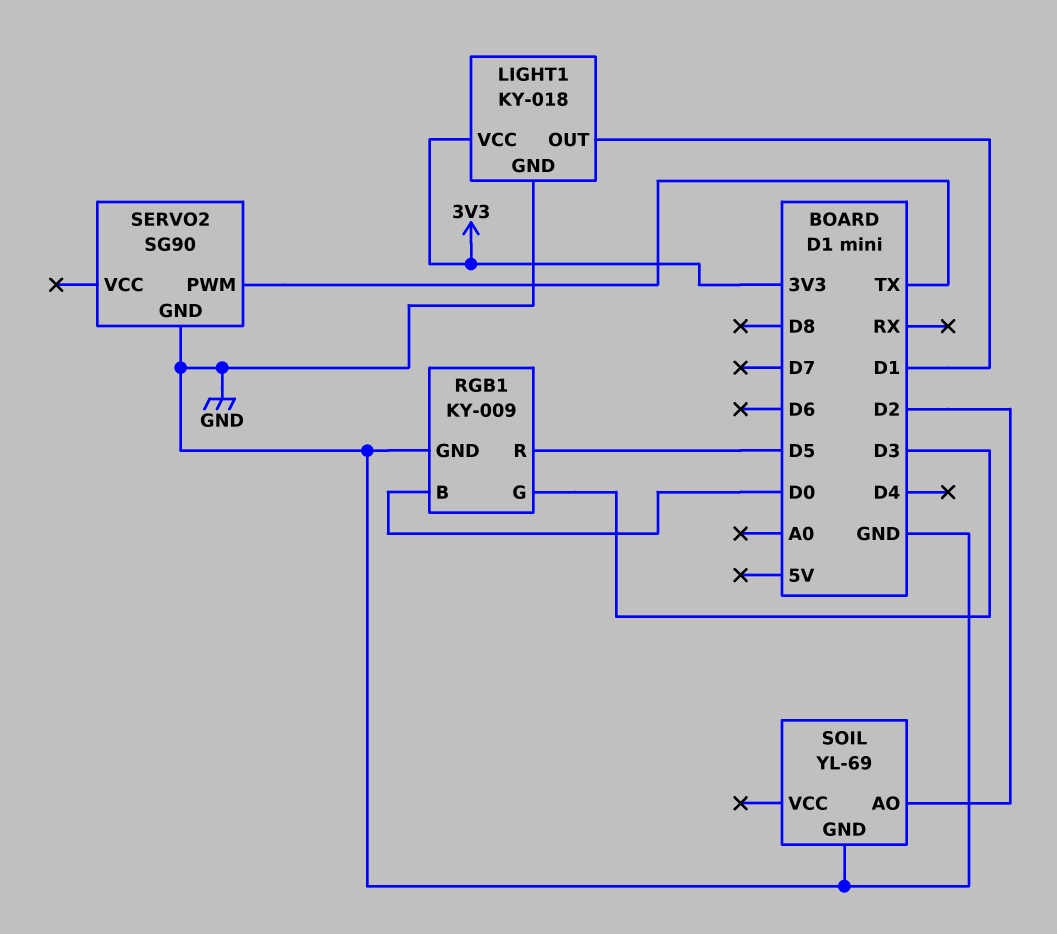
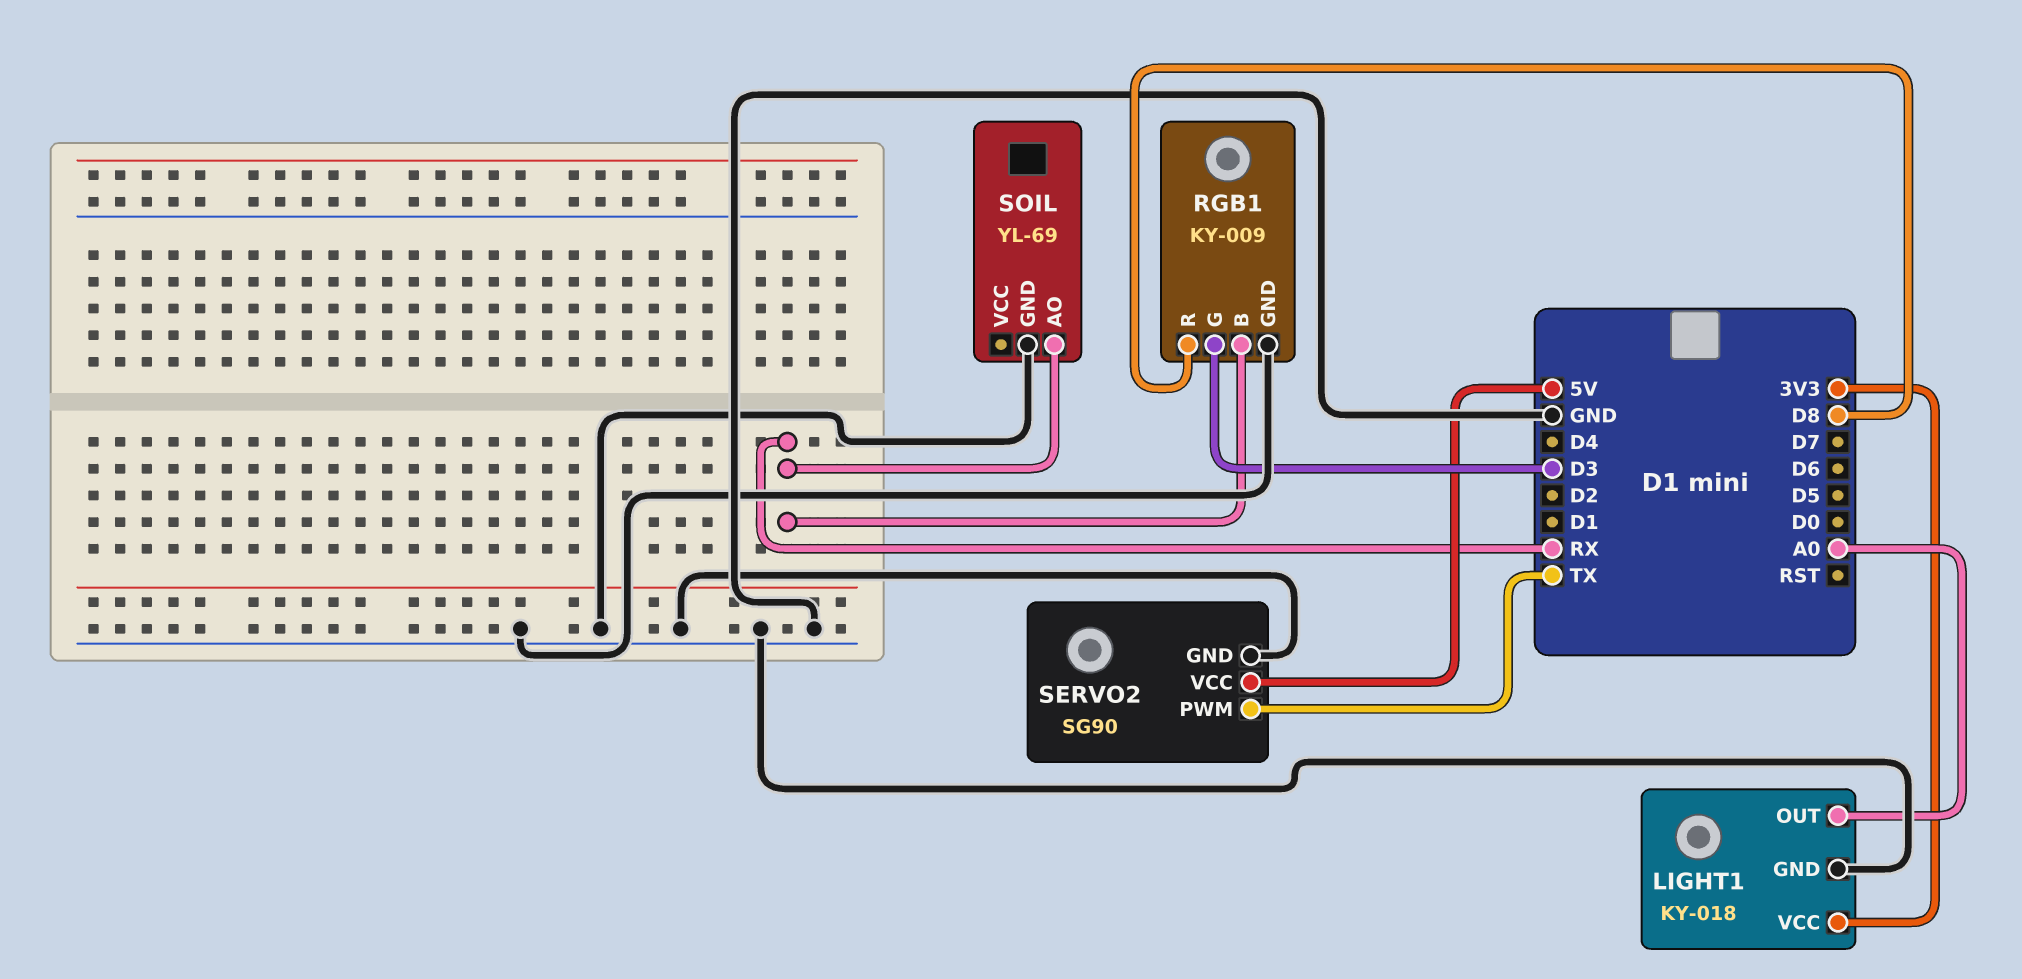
LIGHT1 pin OUT: D1 -> A0
RGB1 pin B: D0 -> RX
RGB1 pin R: D5 -> D8
SERVO2 pin VCC: none -> 5V
SOIL pin AO: D2 -> RX

